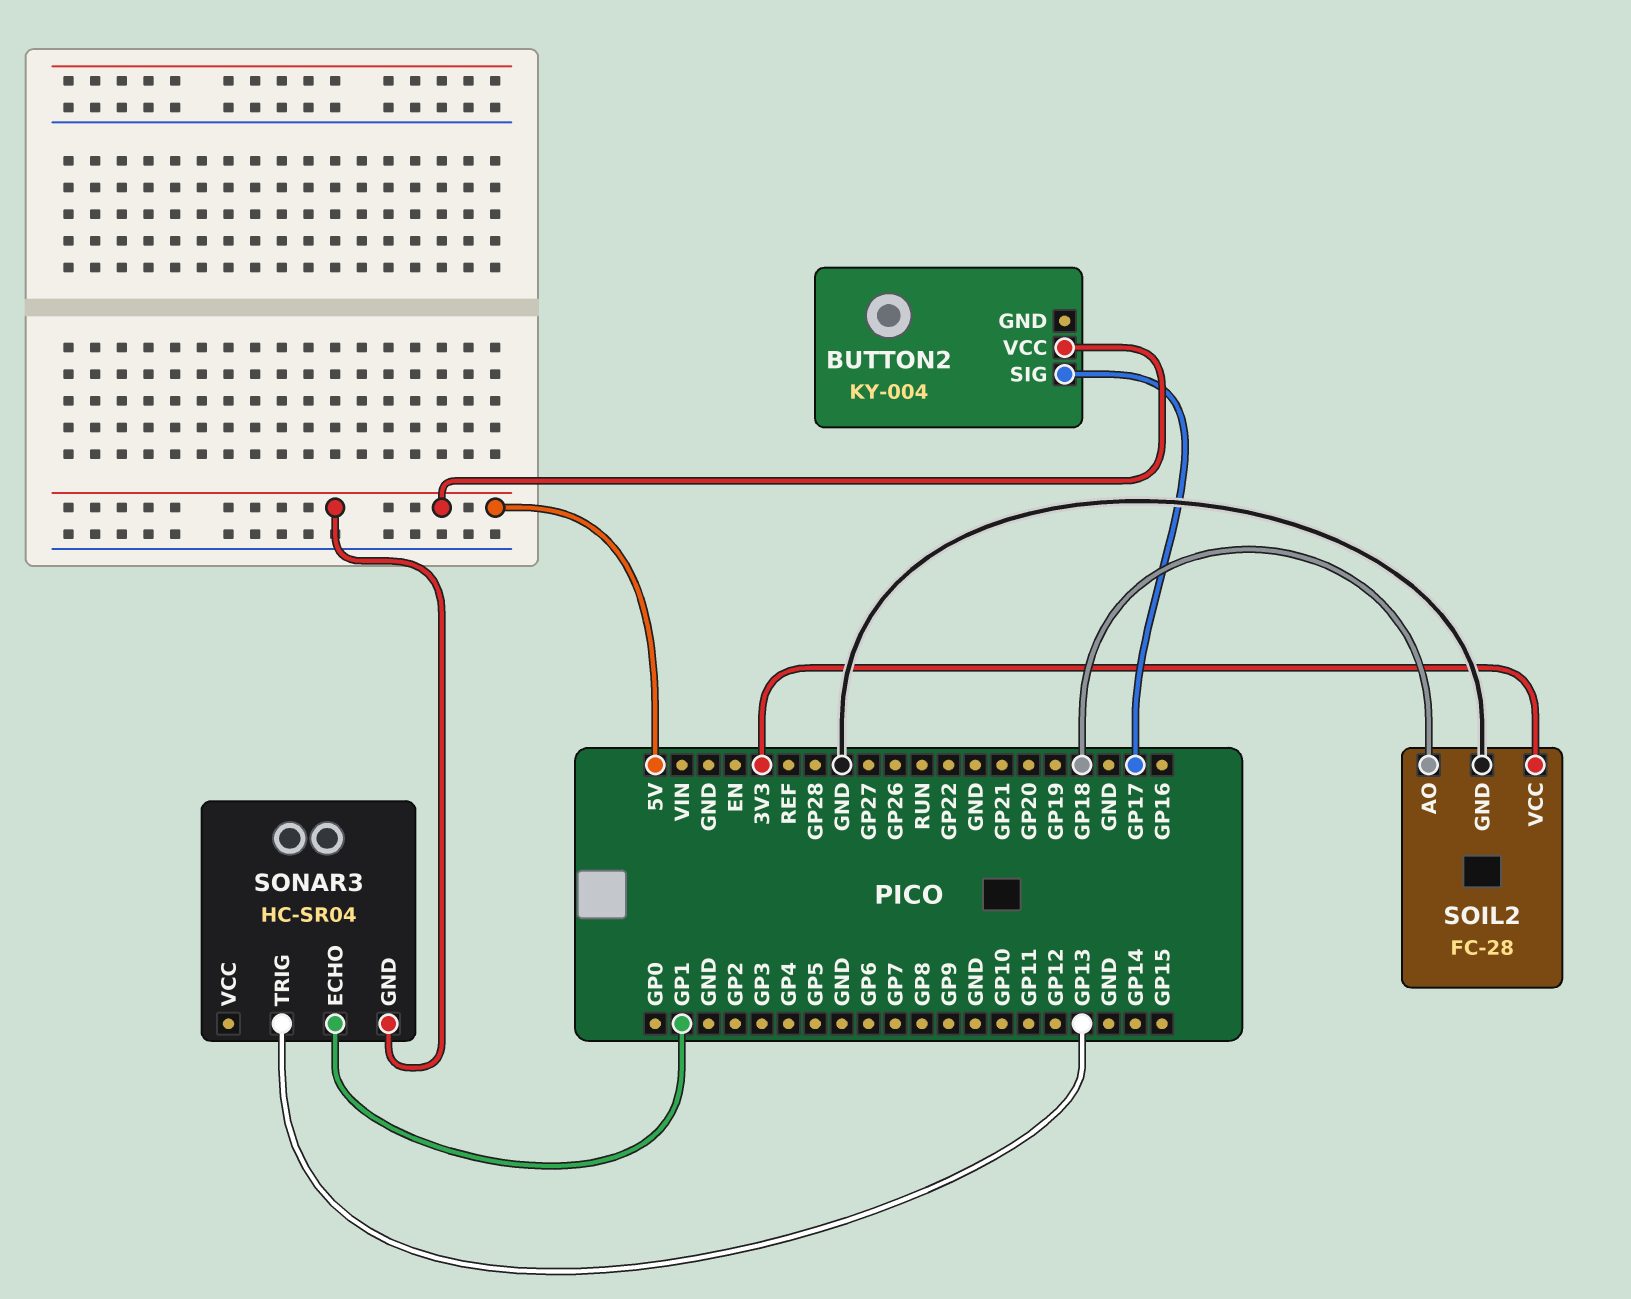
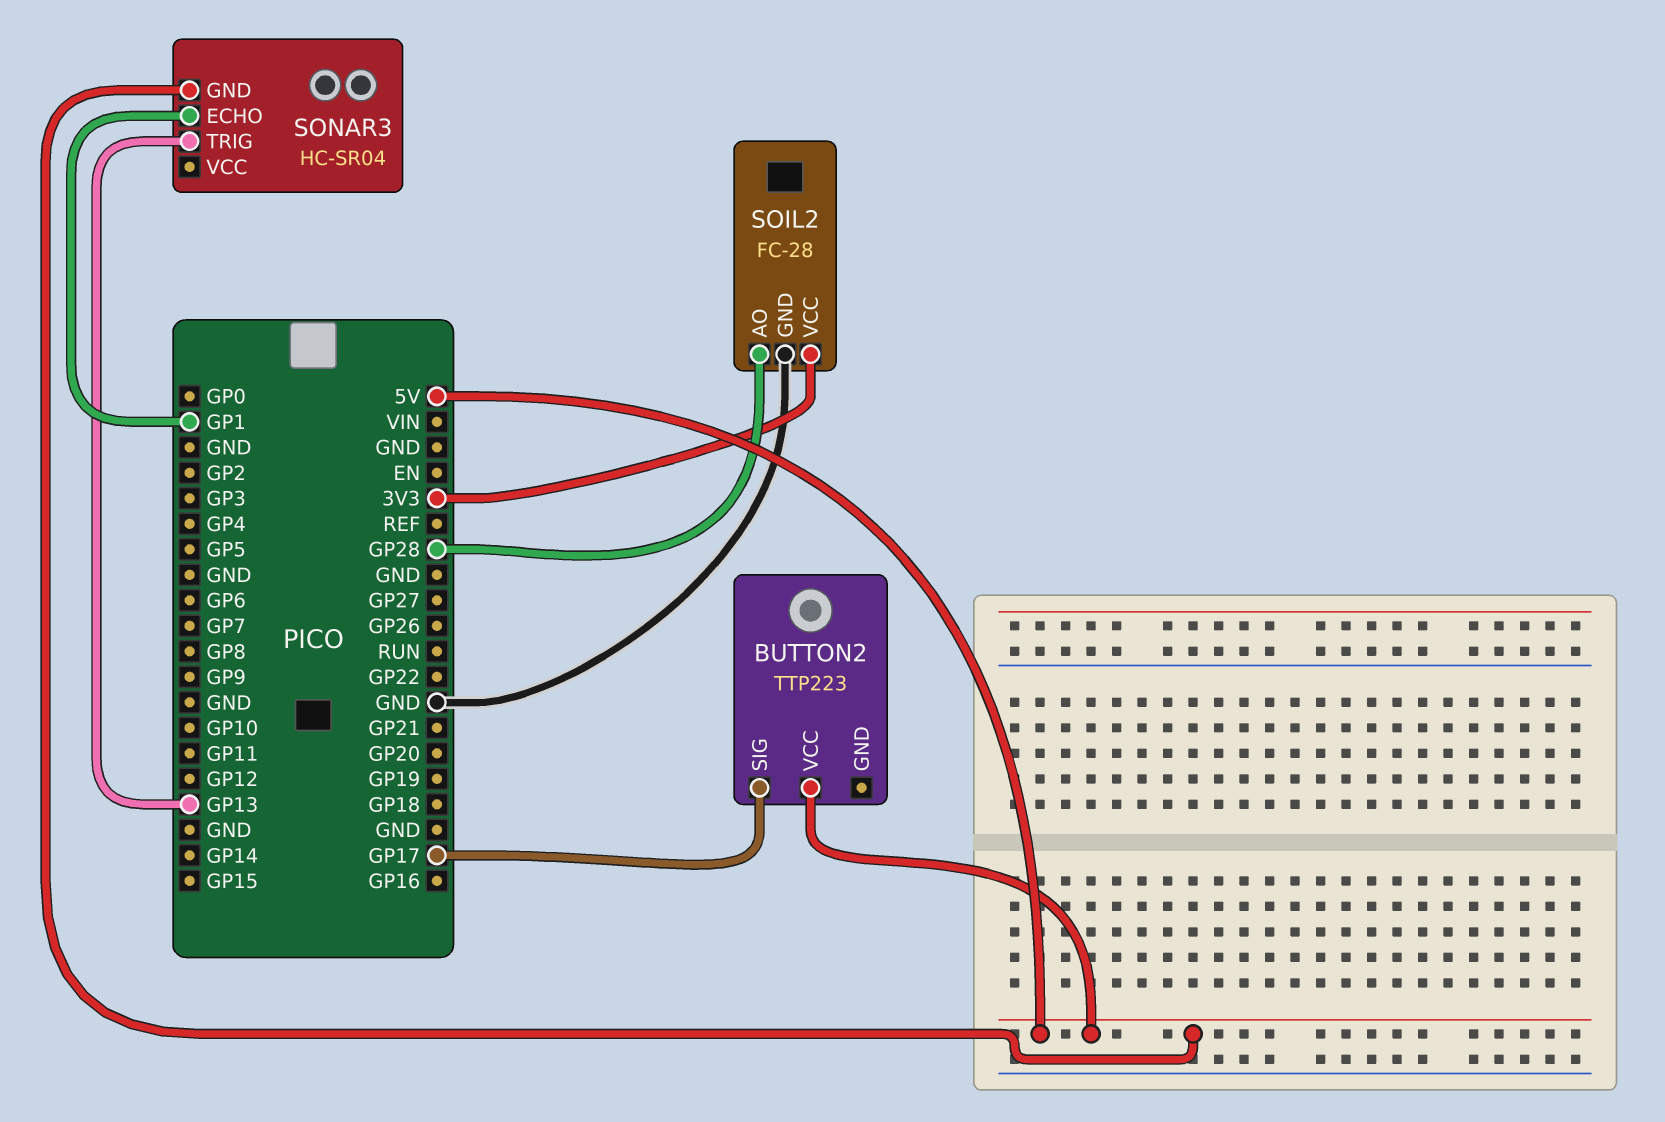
BUTTON2: KY-004 -> TTP223
SOIL2 pin AO: GP18 -> GP28

